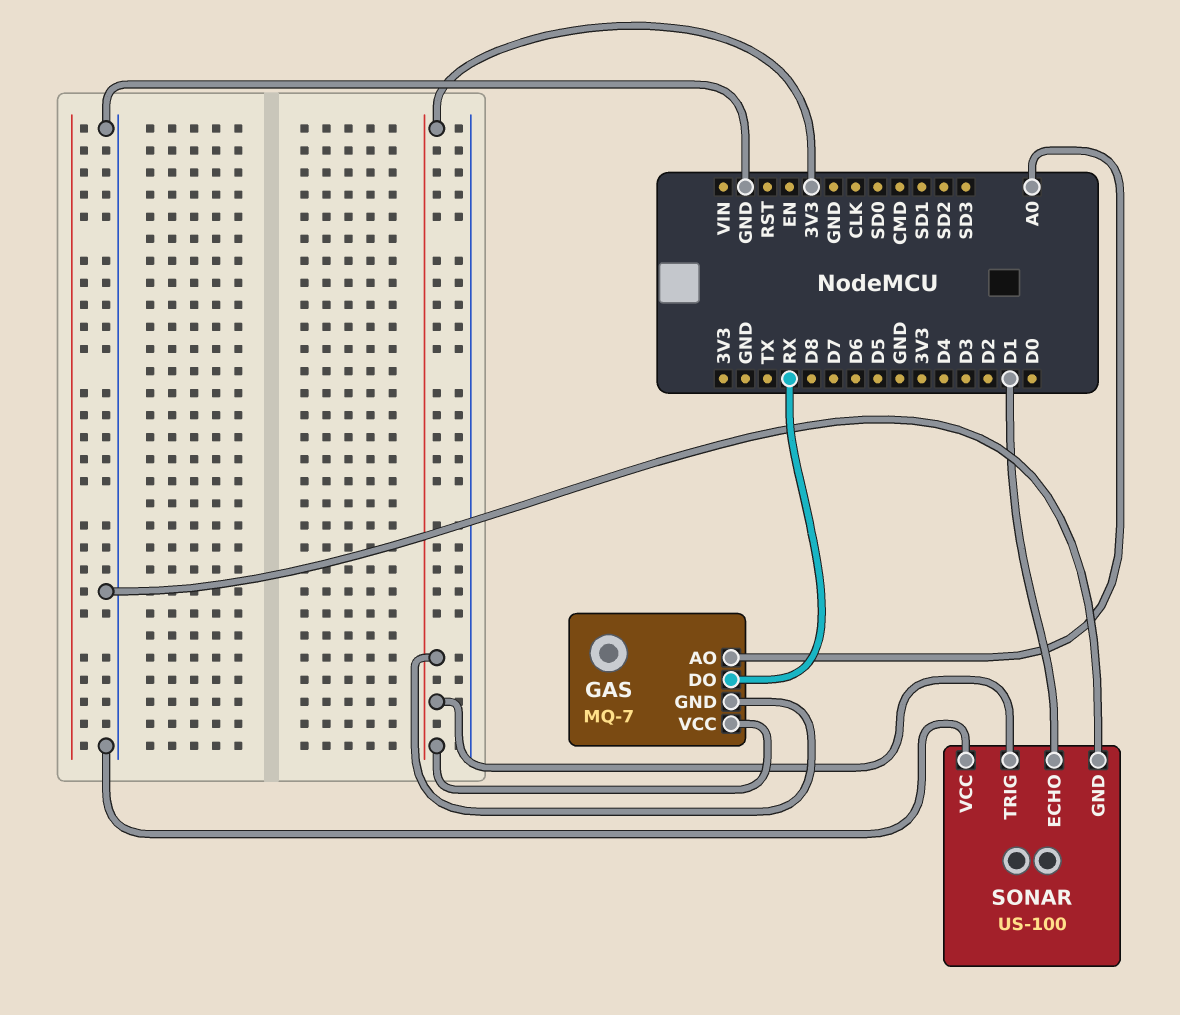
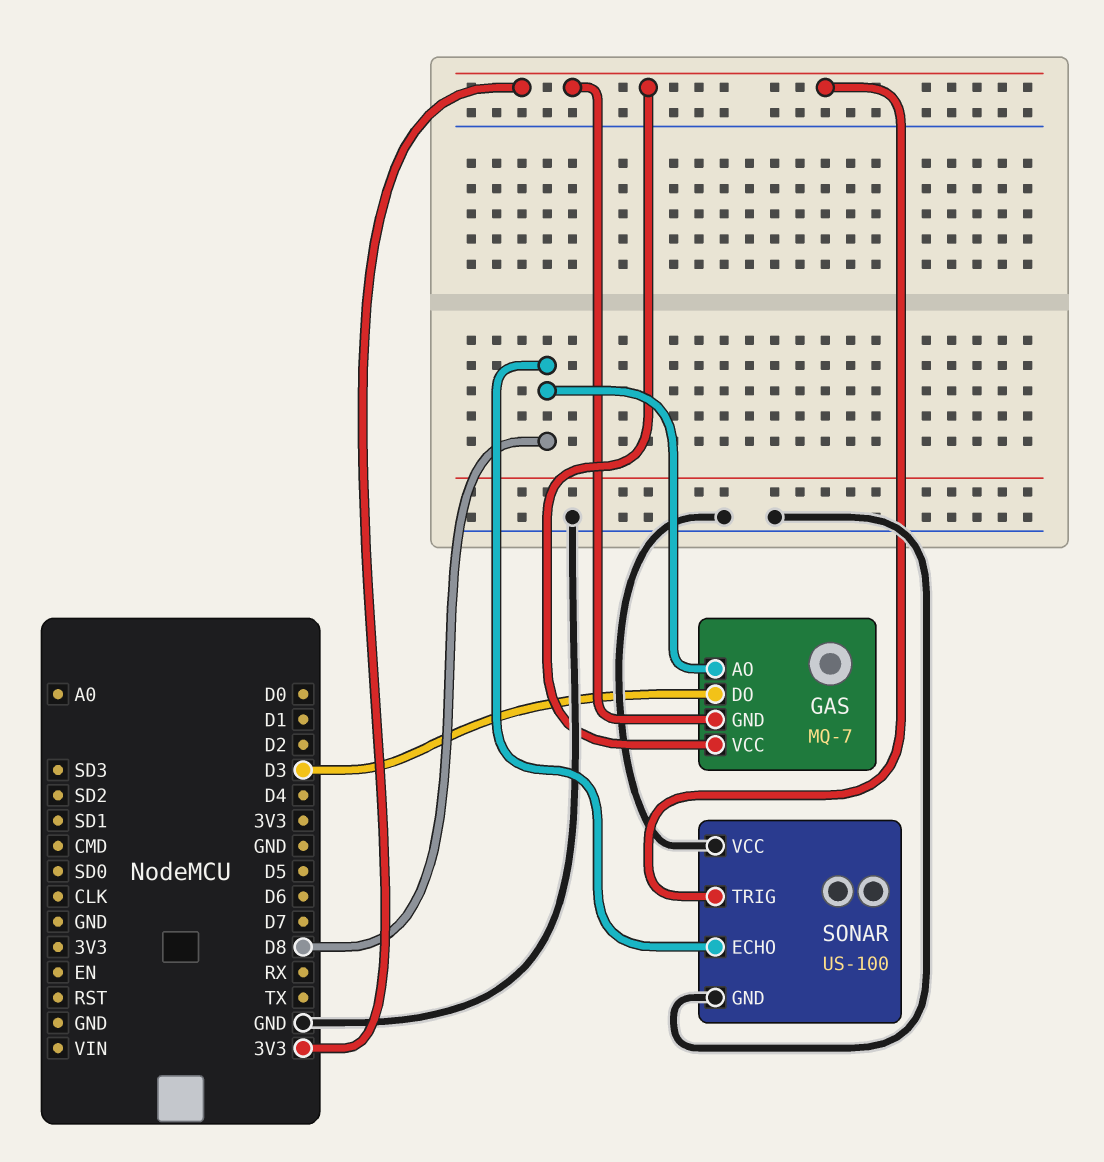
GAS pin AO: A0 -> D8
GAS pin DO: RX -> D3
SONAR pin ECHO: D1 -> D8

